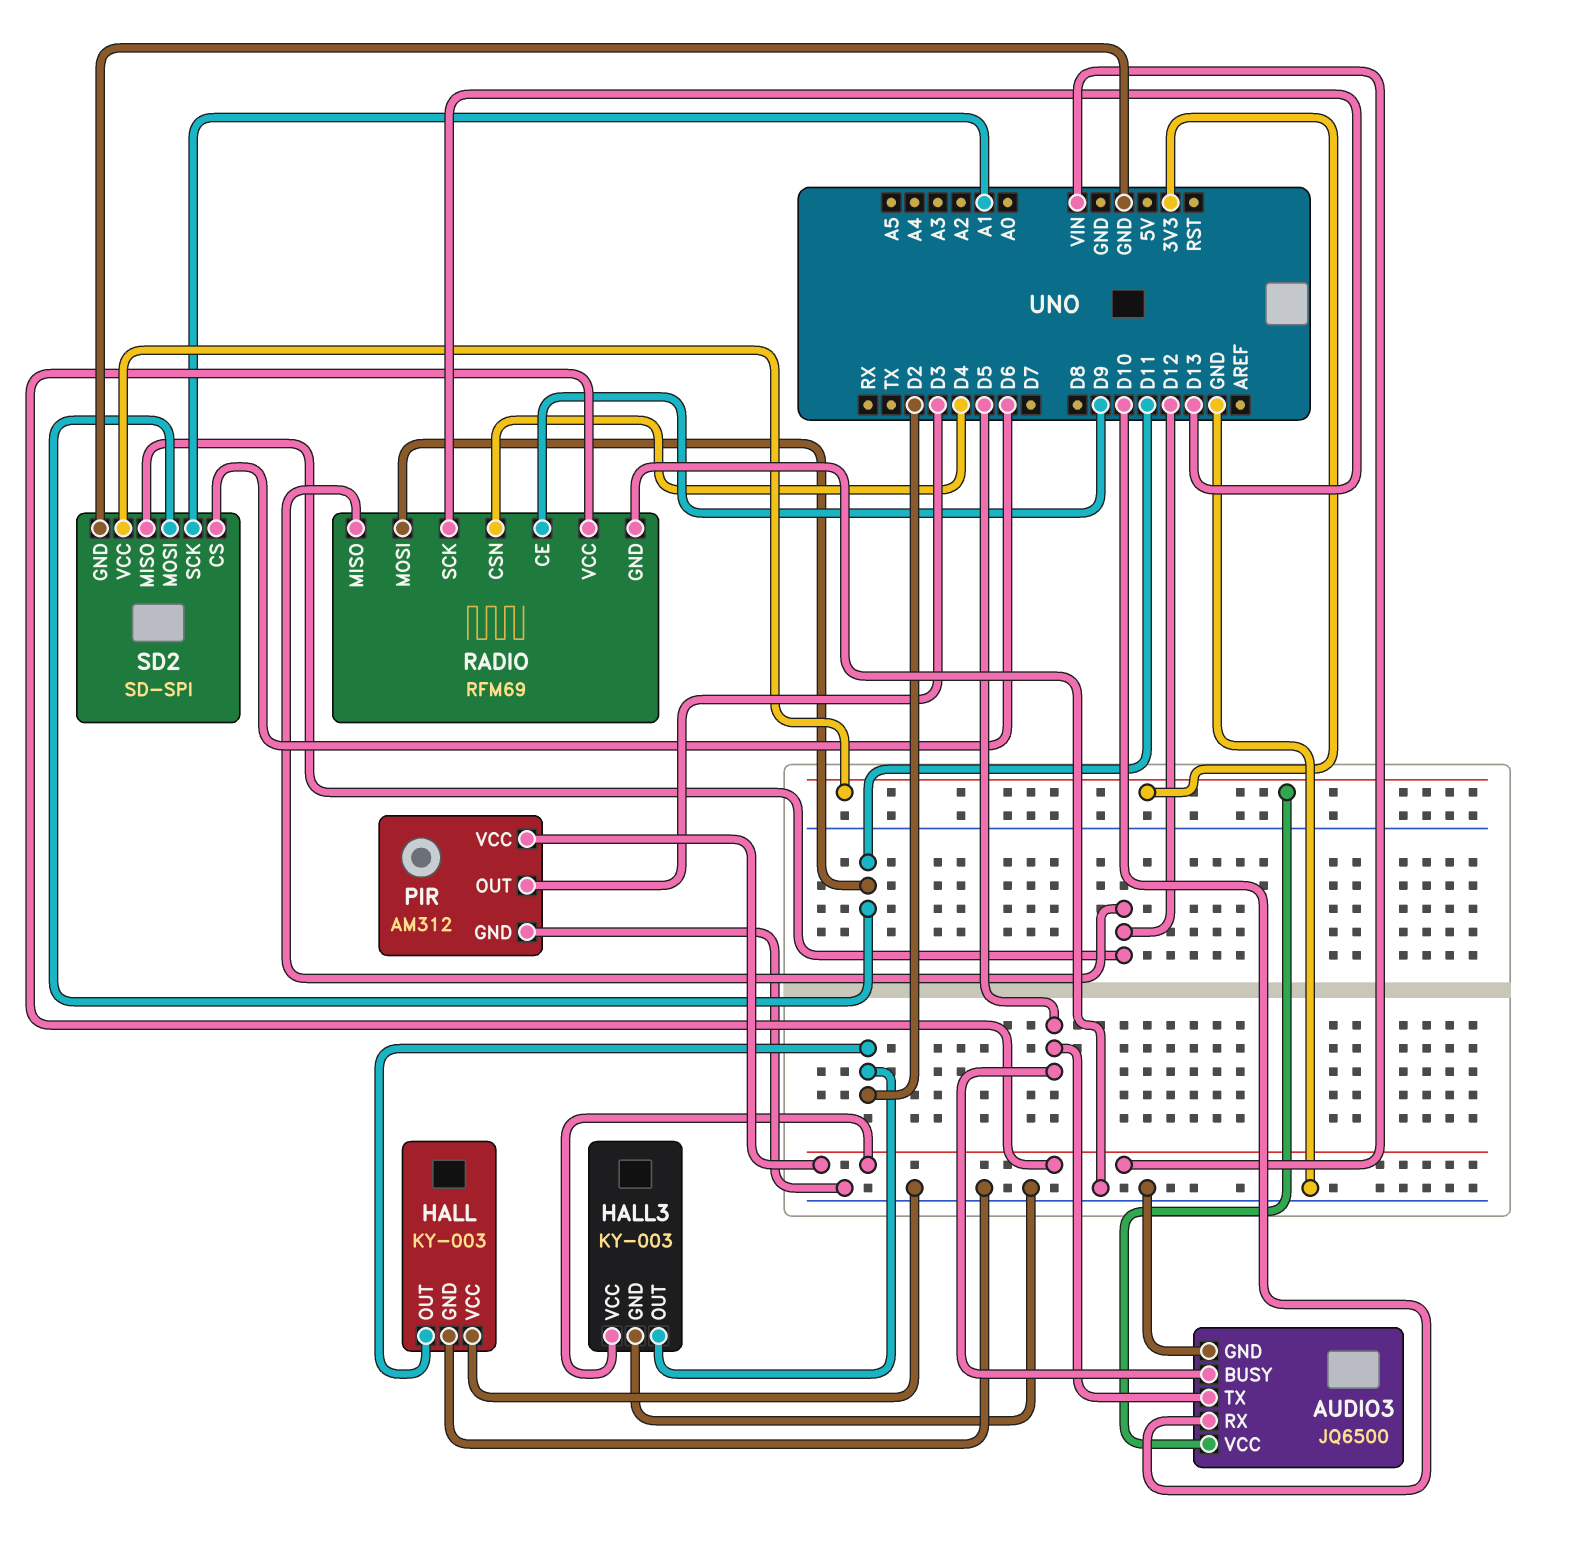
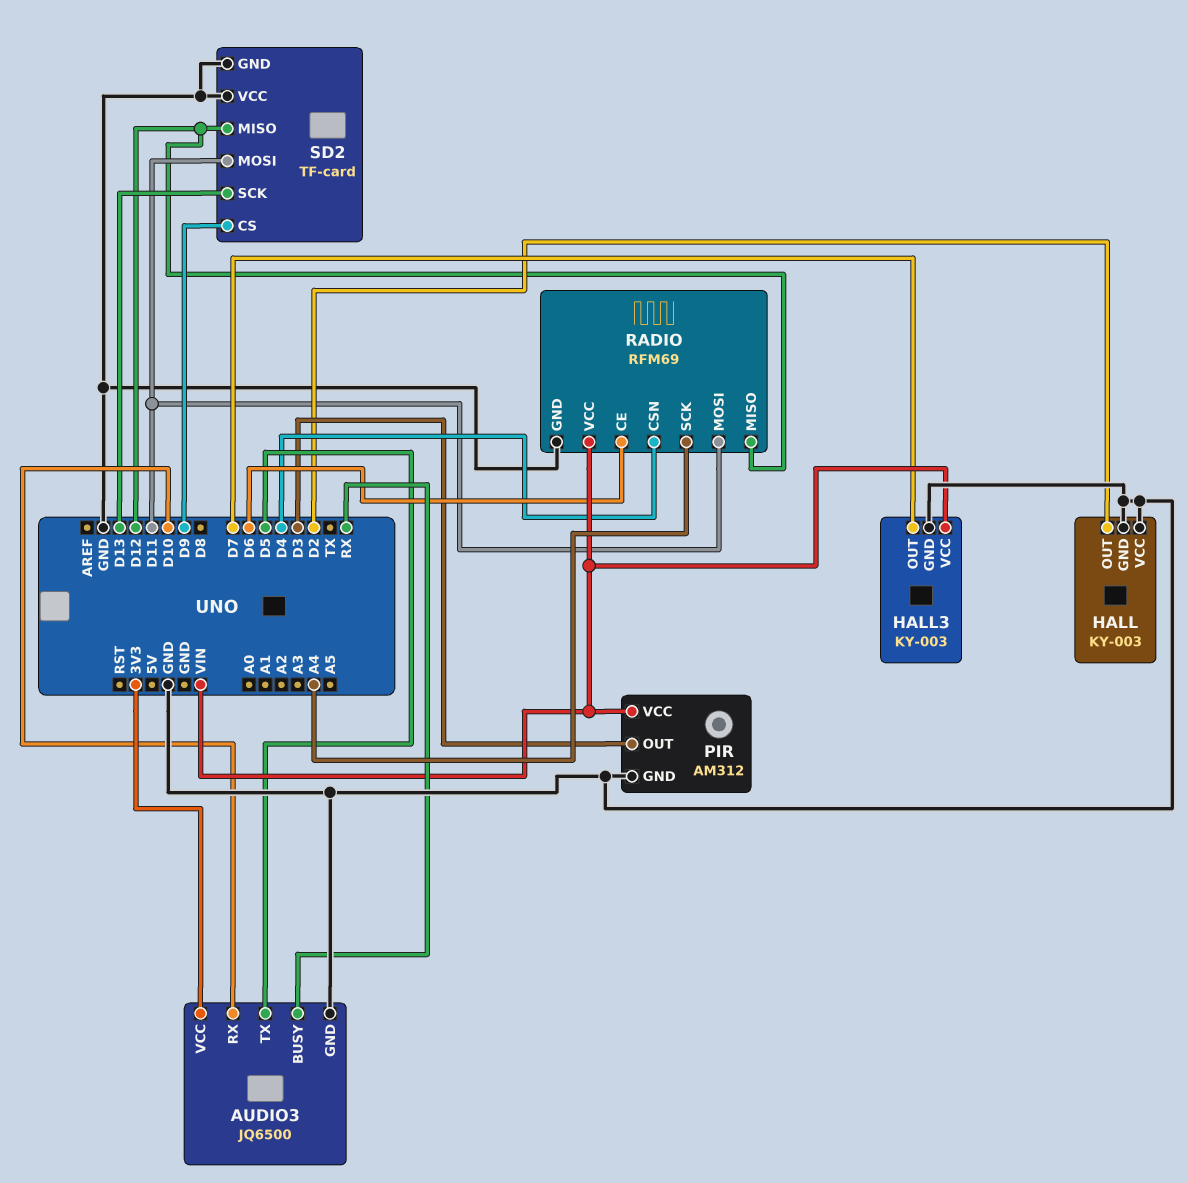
AUDIO3 pin BUSY: D5 -> RX
HALL3 pin OUT: D2 -> D7
RADIO pin CE: D9 -> D6
RADIO pin SCK: D13 -> A4
SD2: SD-SPI -> TF-card
SD2 pin CS: D6 -> D9
SD2 pin SCK: A1 -> D13
SD2 pin VCC: 3V3 -> GND

